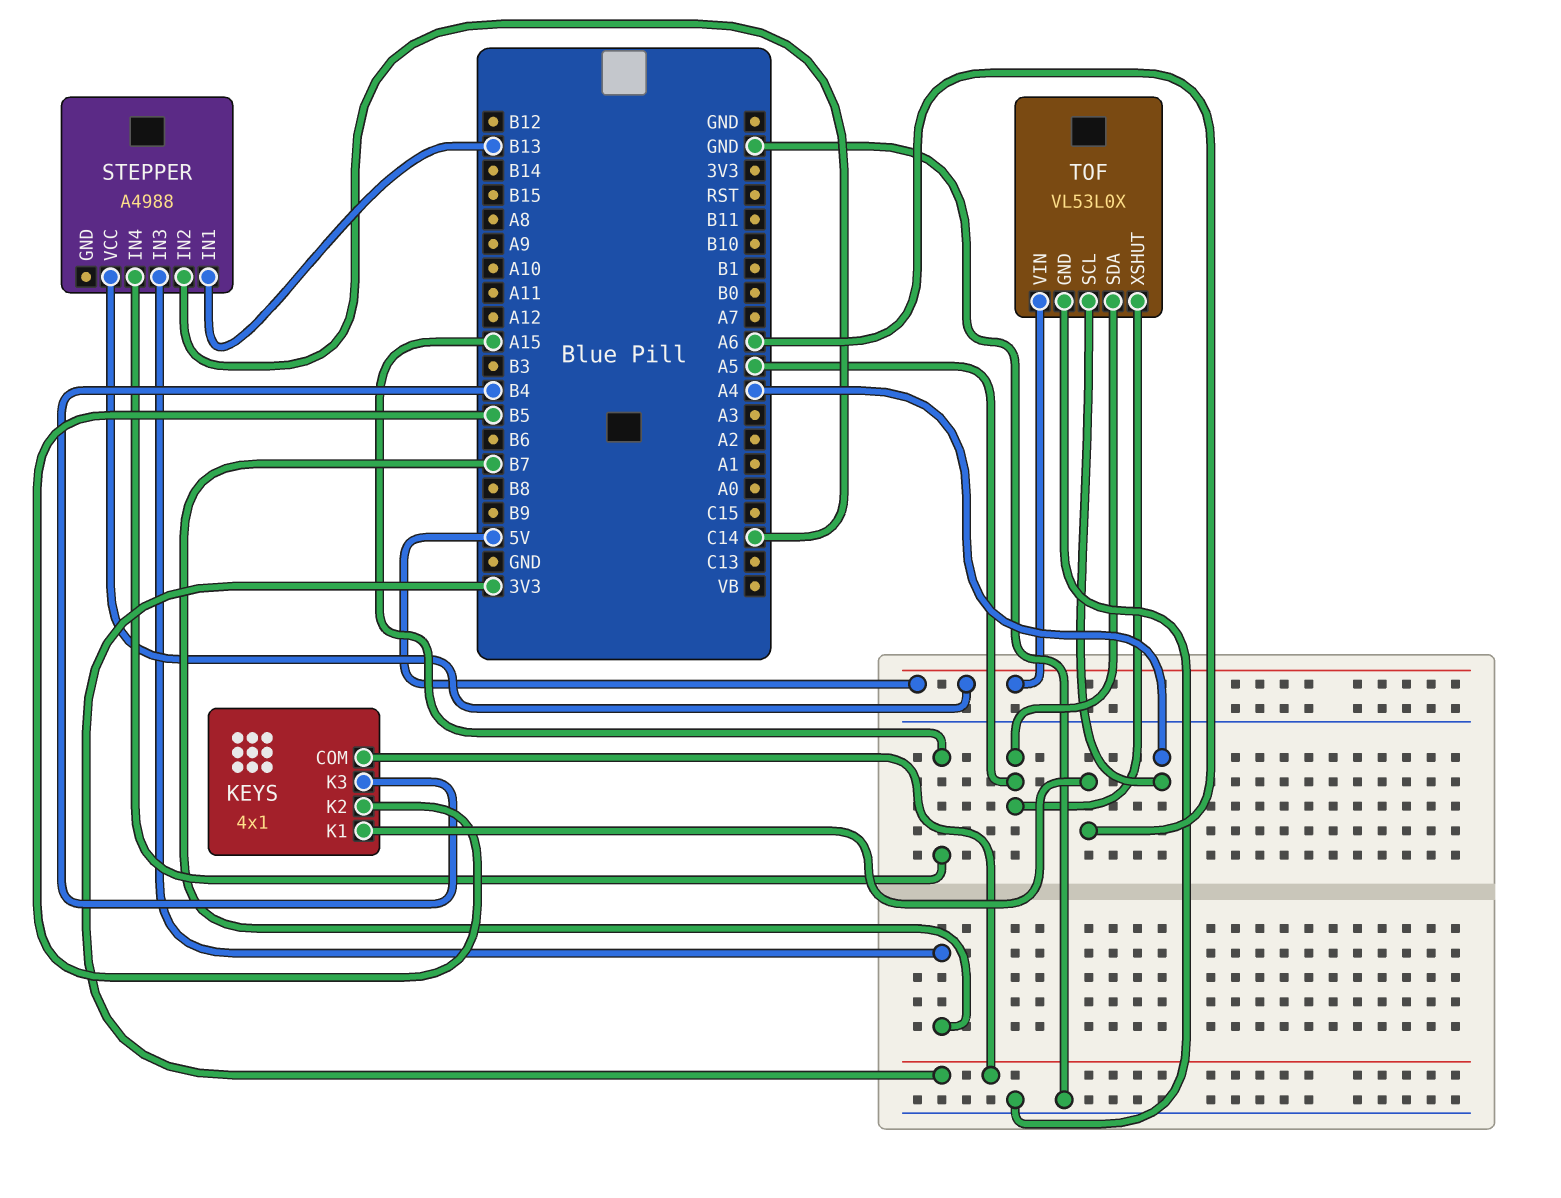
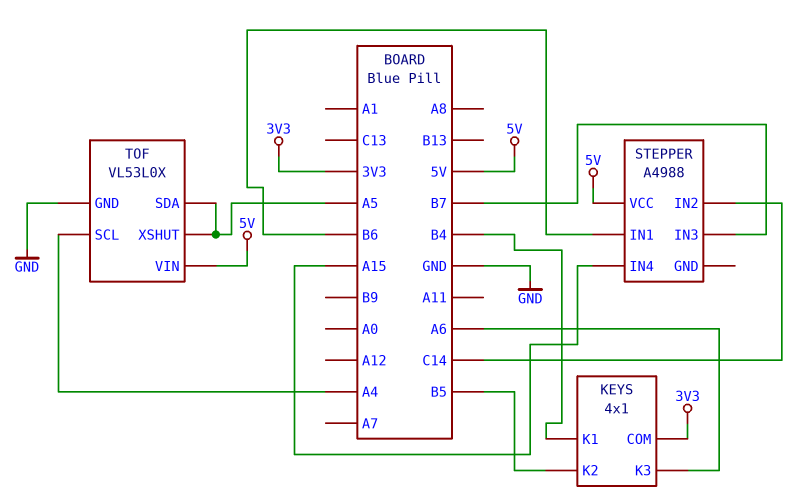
KEYS pin K1: A6 -> B4
KEYS pin K3: B4 -> A6
STEPPER pin IN1: B13 -> B6

